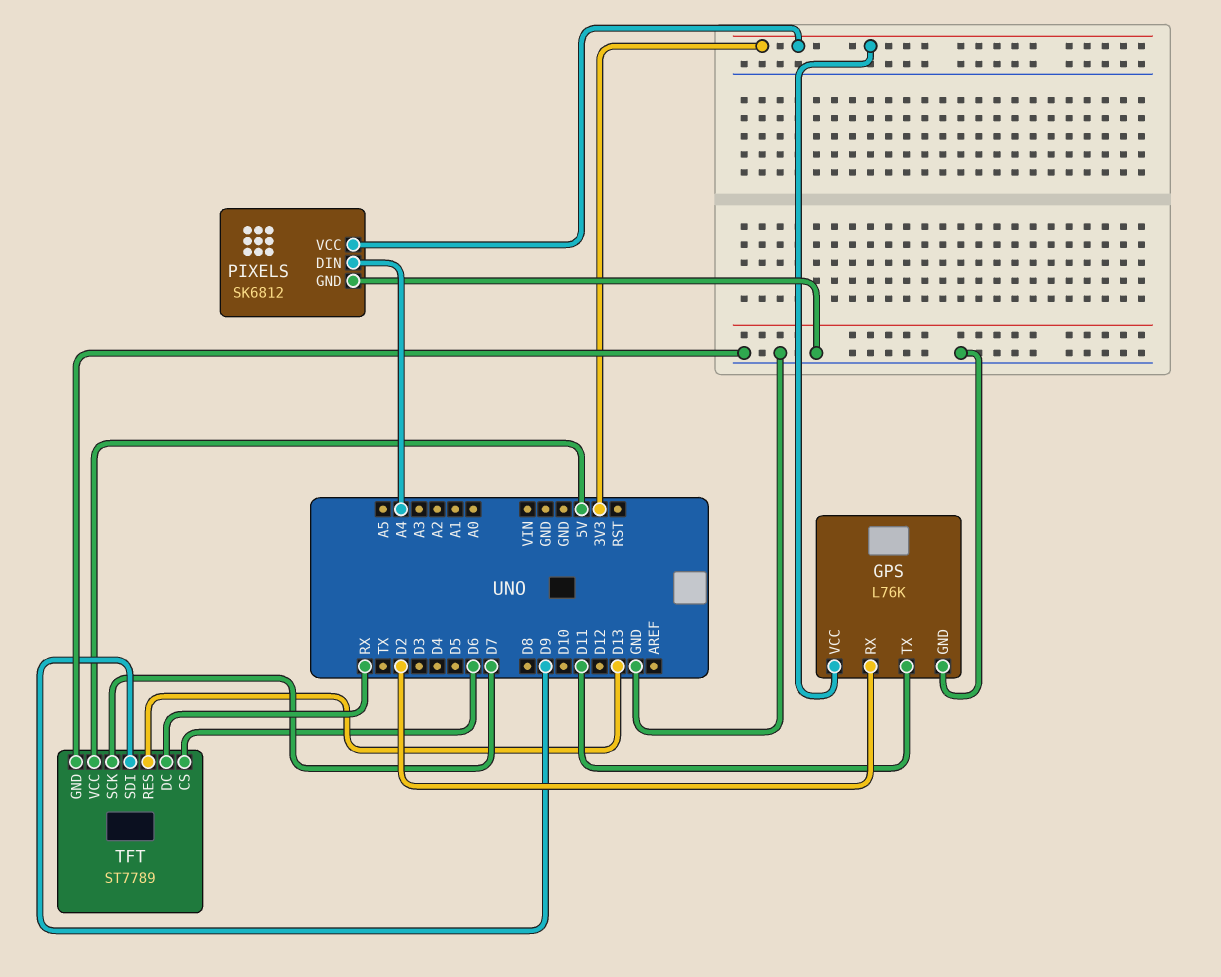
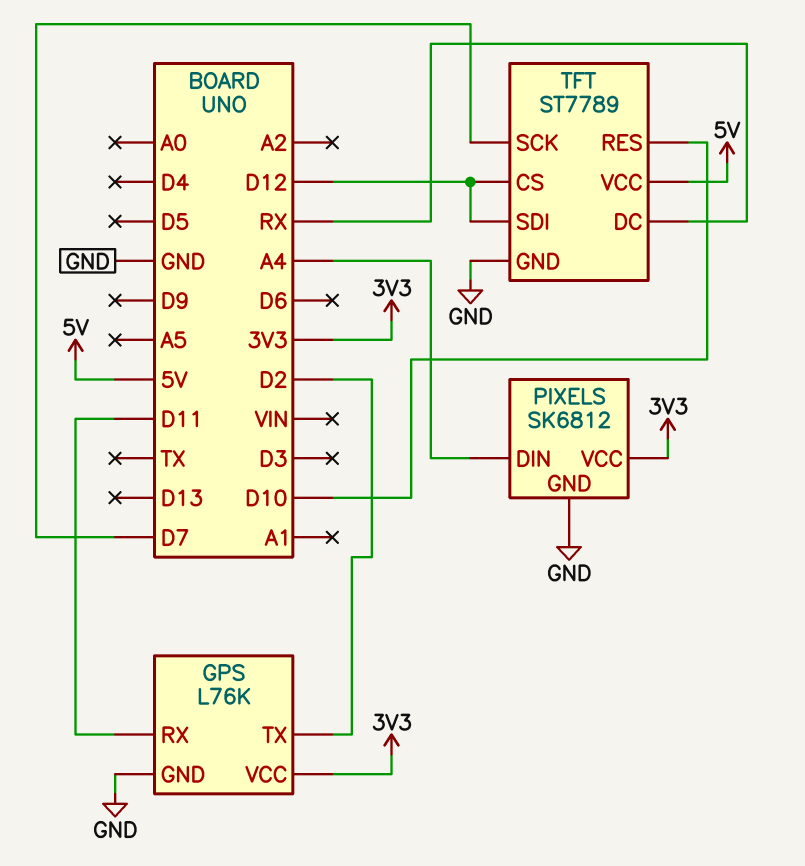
GPS pin RX: D2 -> D11
GPS pin TX: D11 -> D2
TFT pin CS: D6 -> D12
TFT pin RES: D13 -> D10
TFT pin SDI: D9 -> D12

